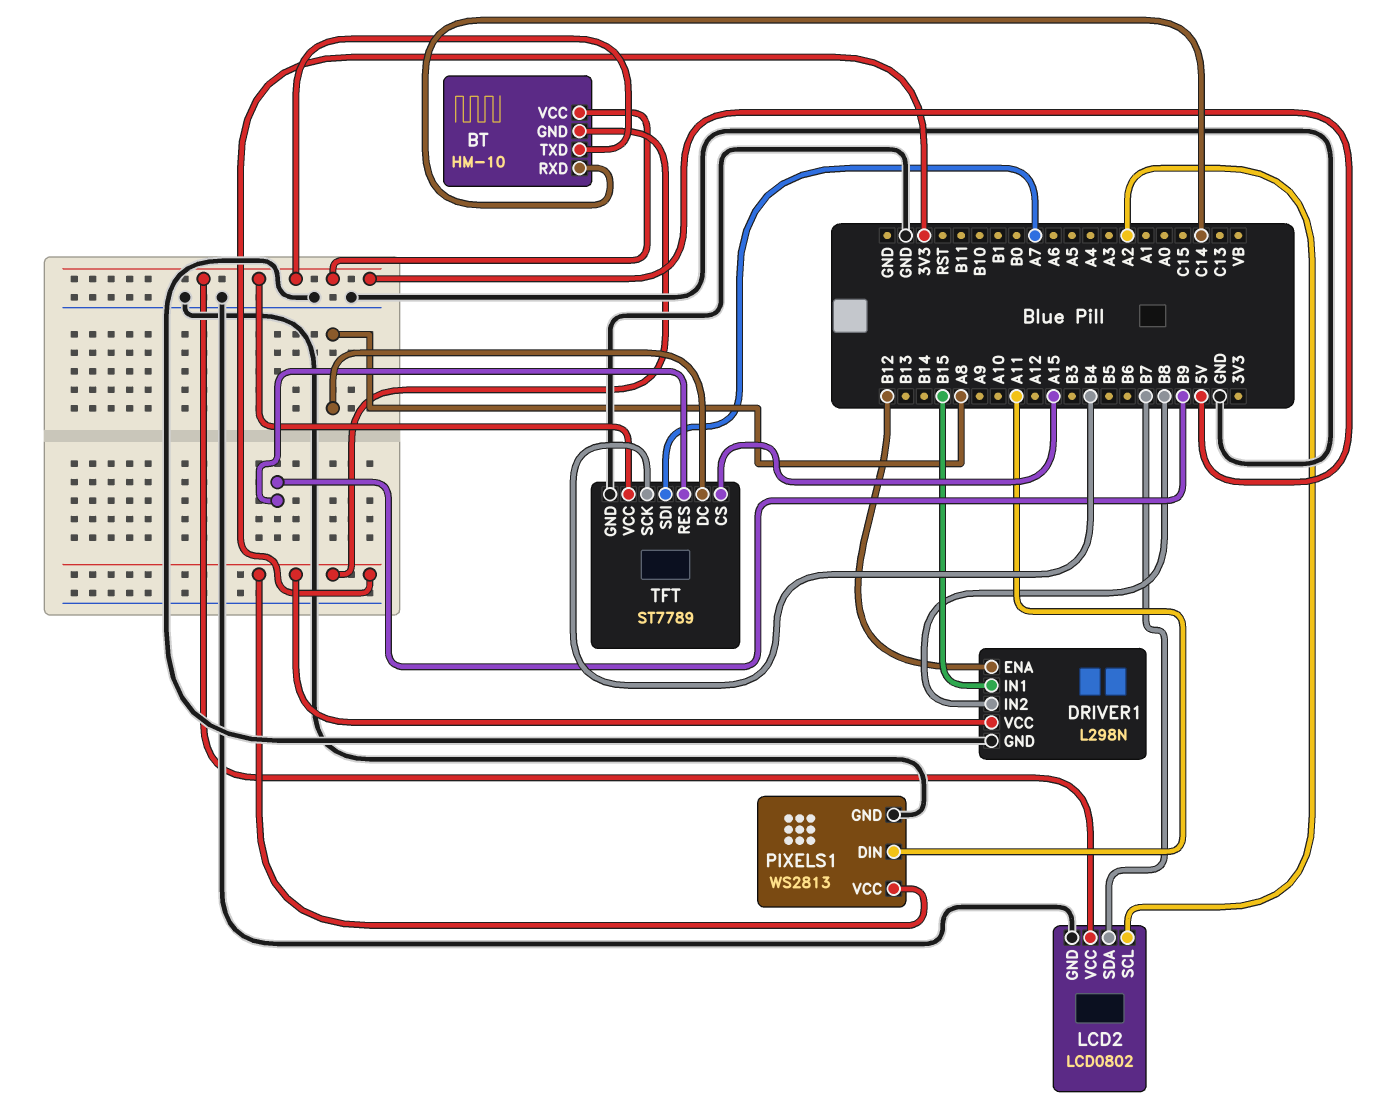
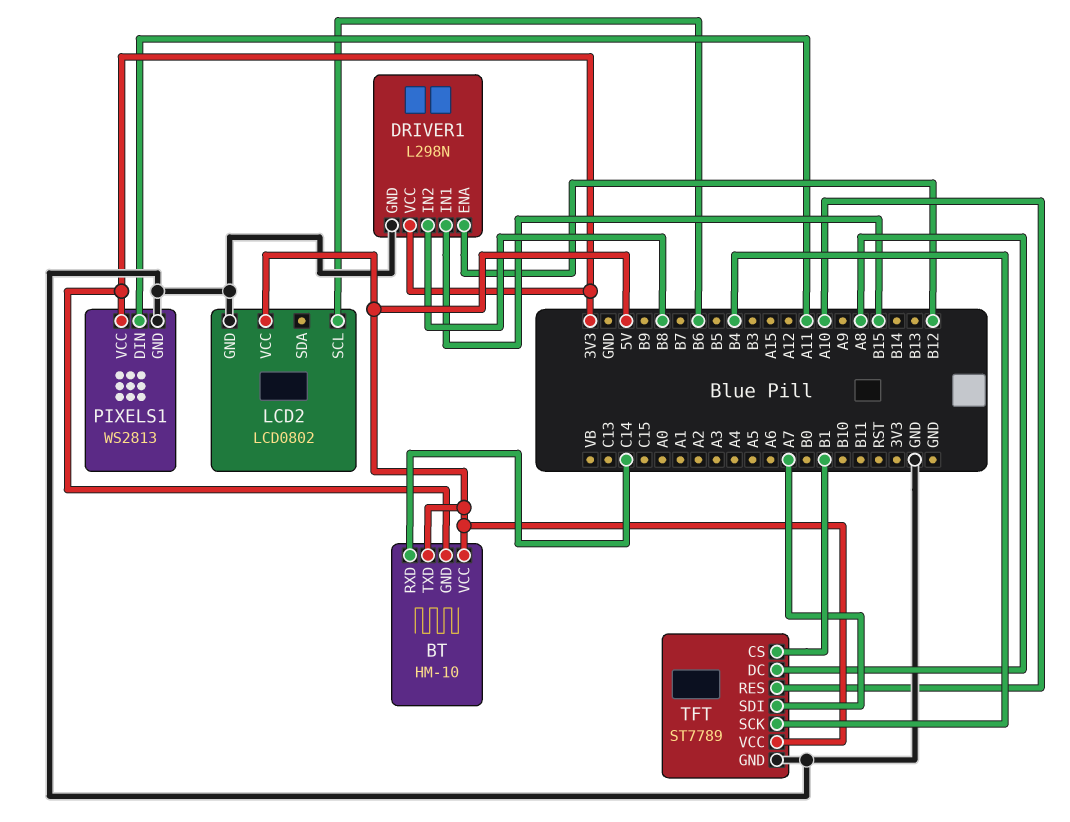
LCD2 pin SCL: A2 -> B6
LCD2 pin SDA: B7 -> none
TFT pin CS: A15 -> B1
TFT pin RES: B9 -> A10

